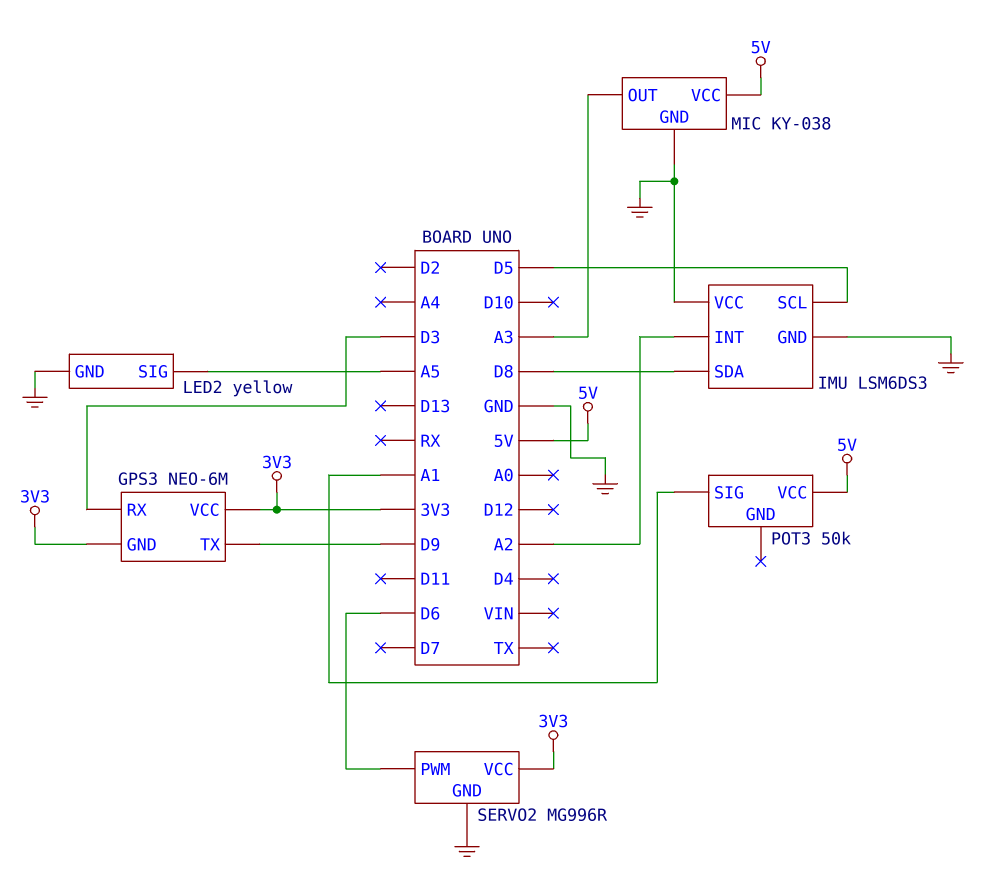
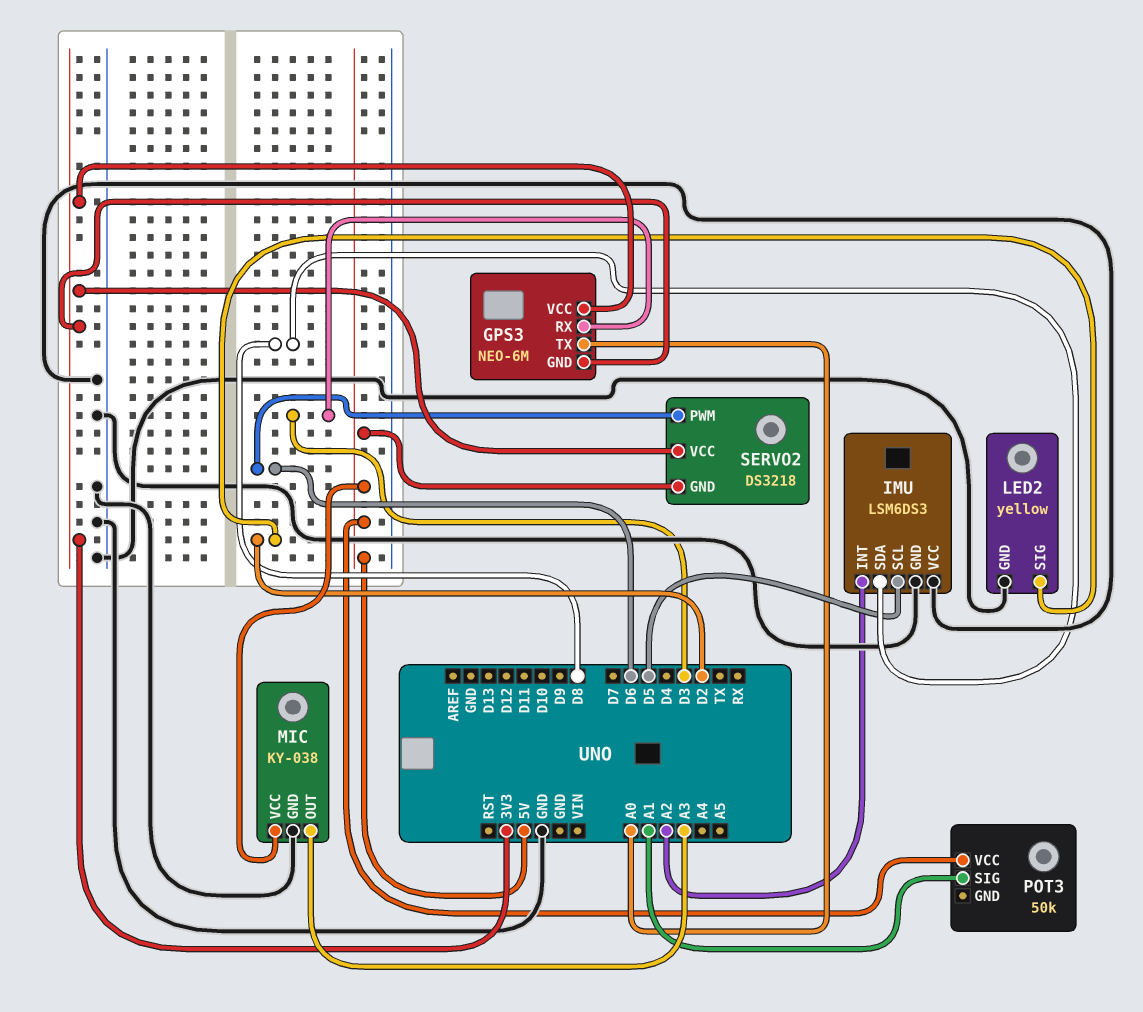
GPS3 pin TX: D9 -> A0
LED2 pin SIG: A5 -> D2
SERVO2: MG996R -> DS3218
SERVO2 pin GND: GND -> 5V

